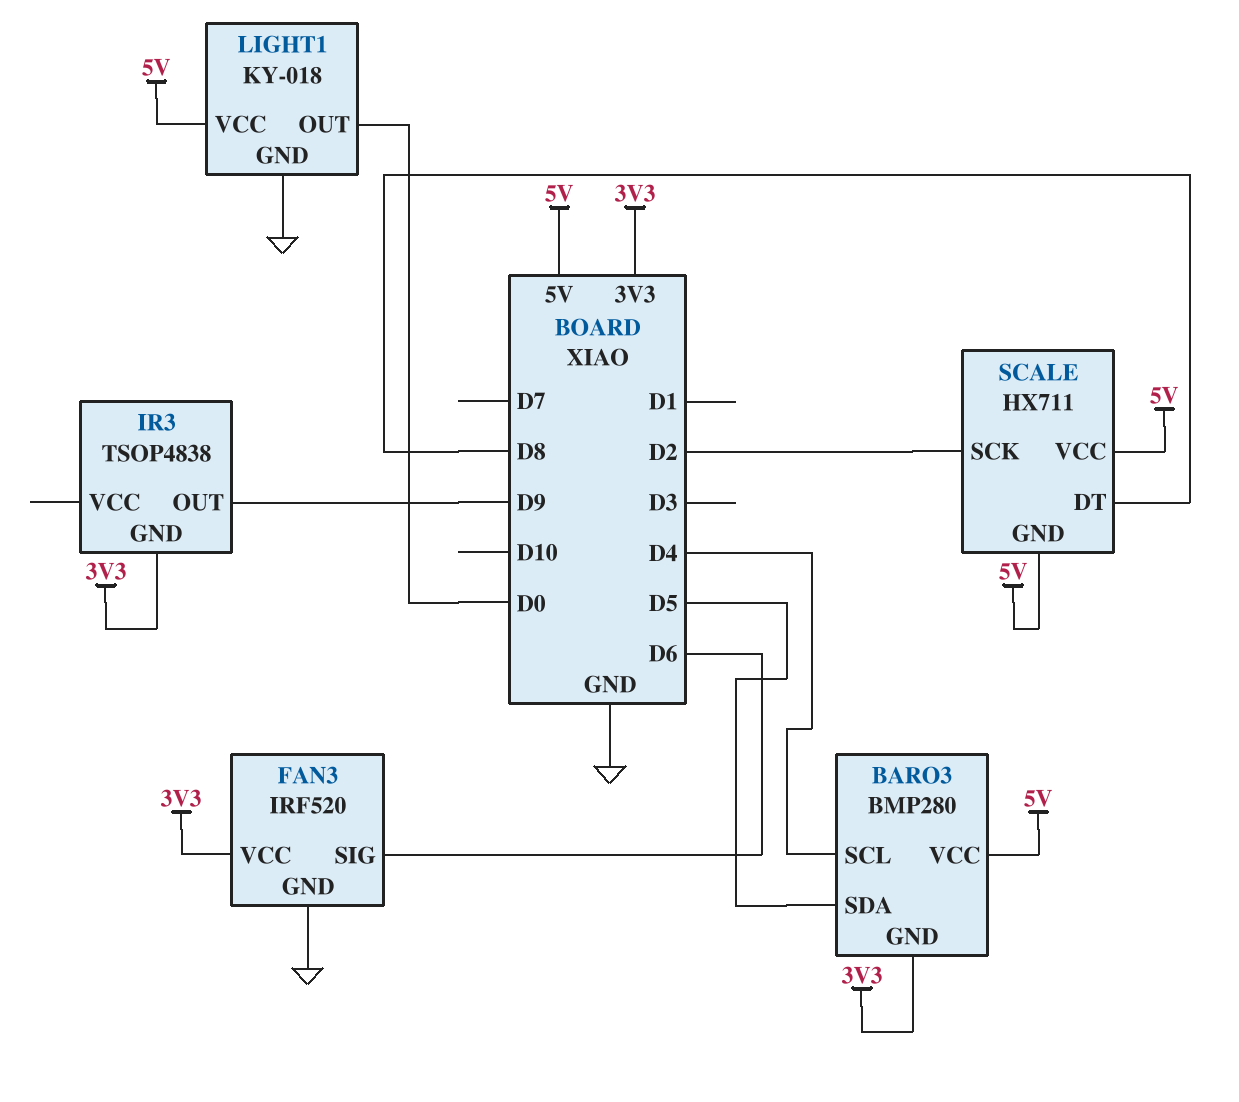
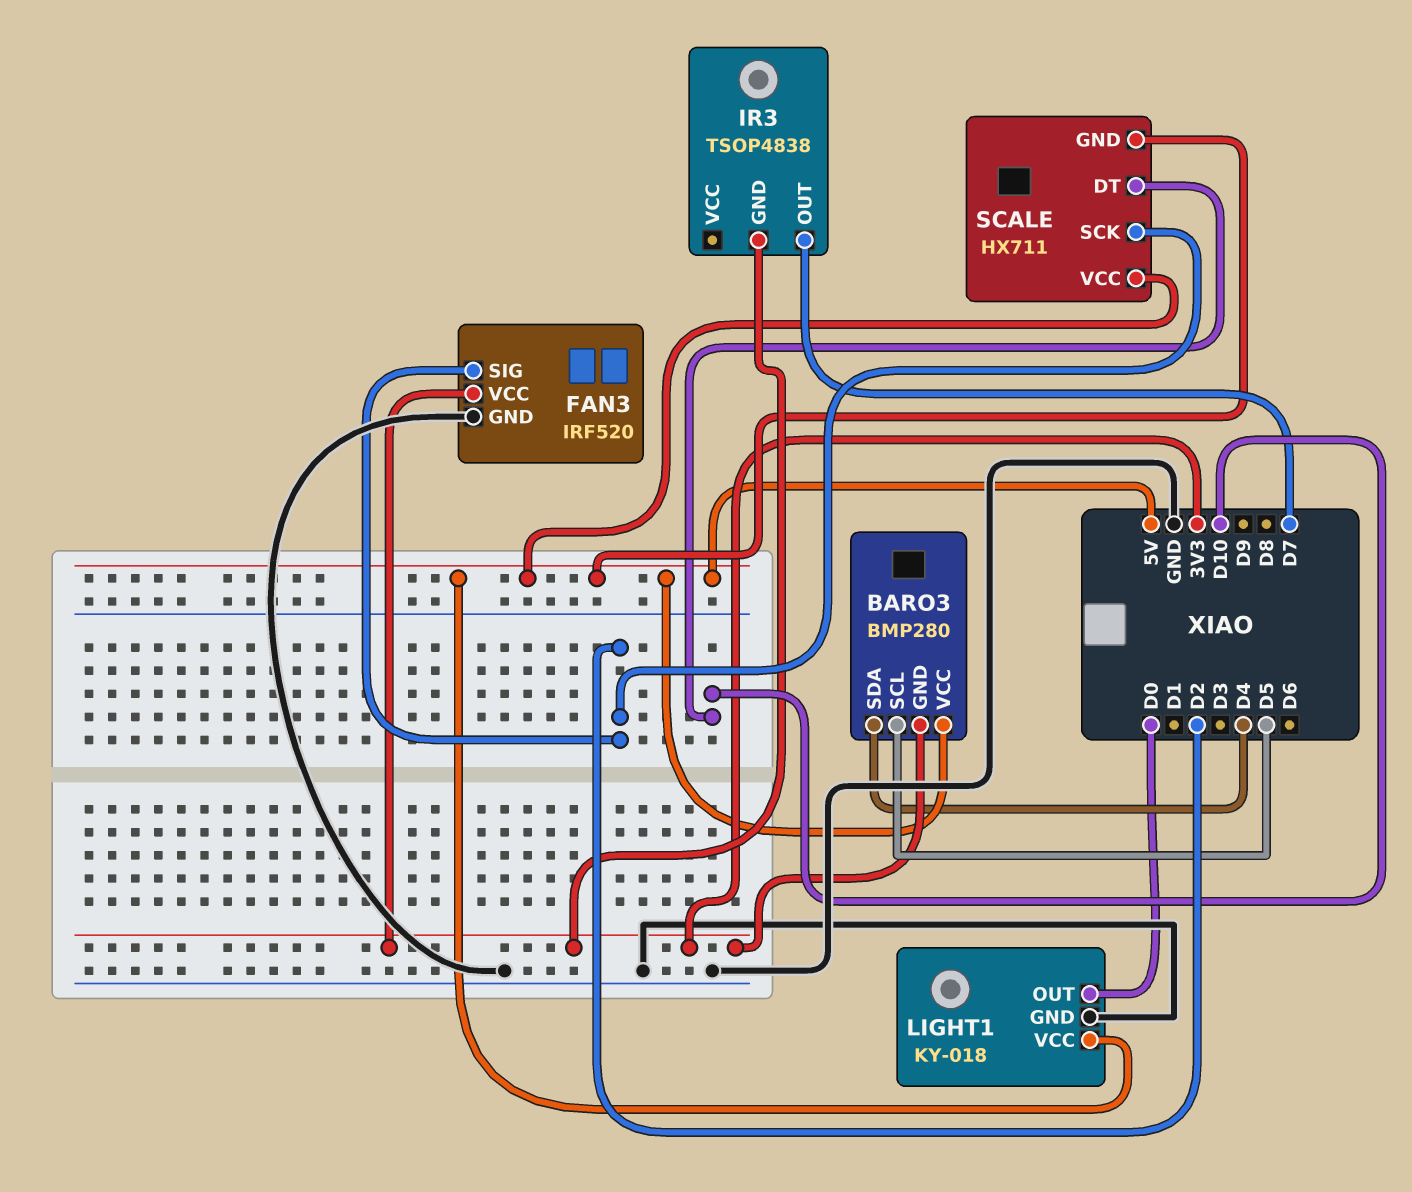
BARO3 pin SCL: D4 -> D5
BARO3 pin SDA: D5 -> D4
FAN3 pin SIG: D6 -> D2
IR3 pin OUT: D9 -> D7
SCALE pin DT: D8 -> D10

